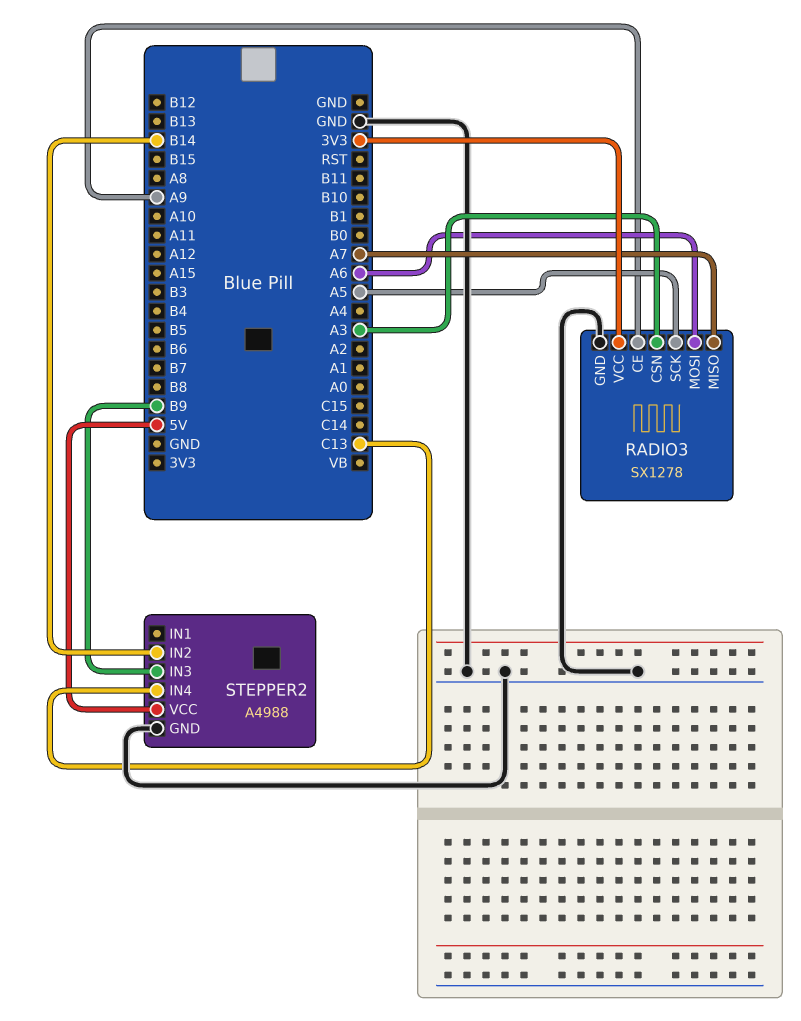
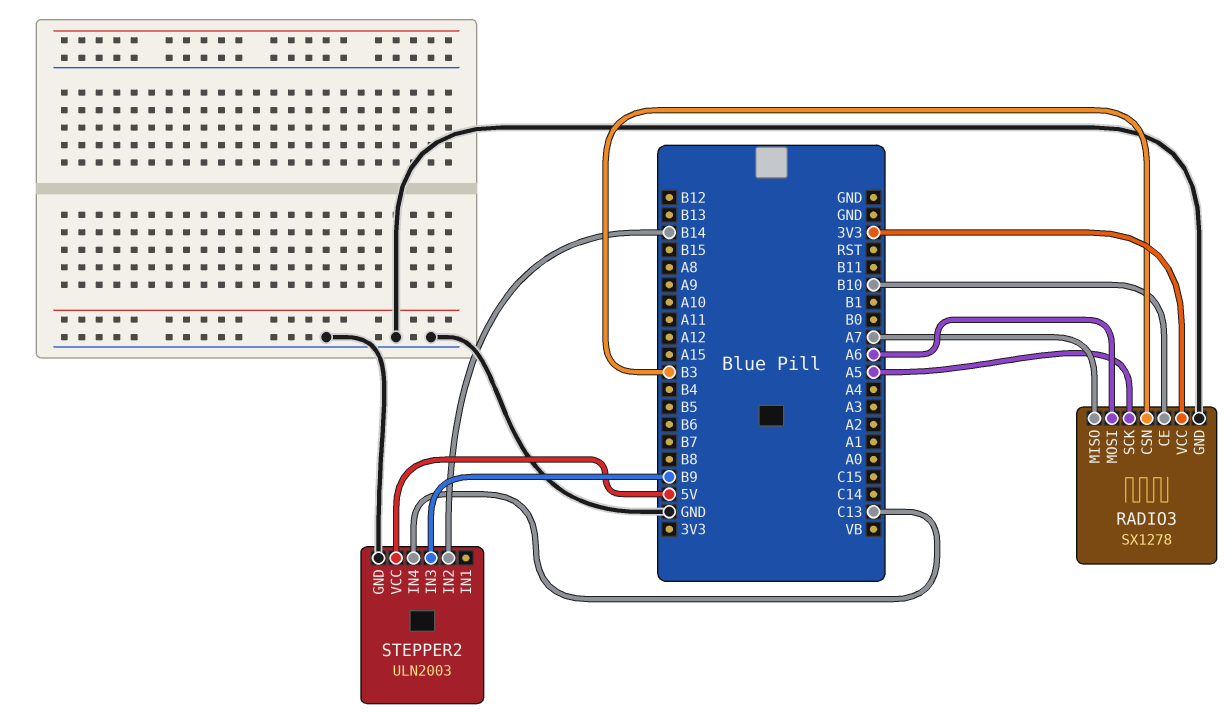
RADIO3 pin CE: A9 -> B10
RADIO3 pin CSN: A3 -> B3
STEPPER2: A4988 -> ULN2003

